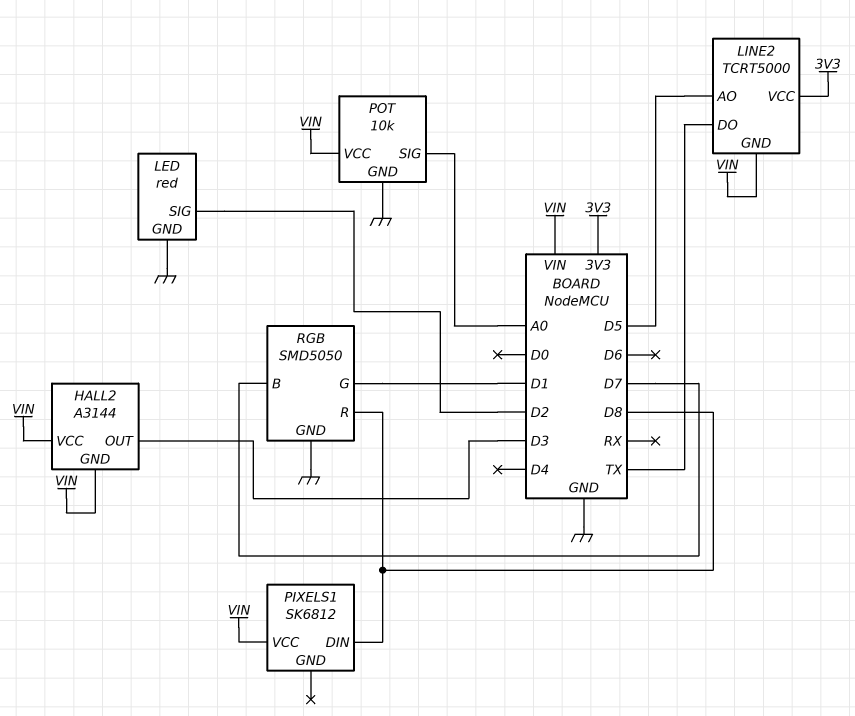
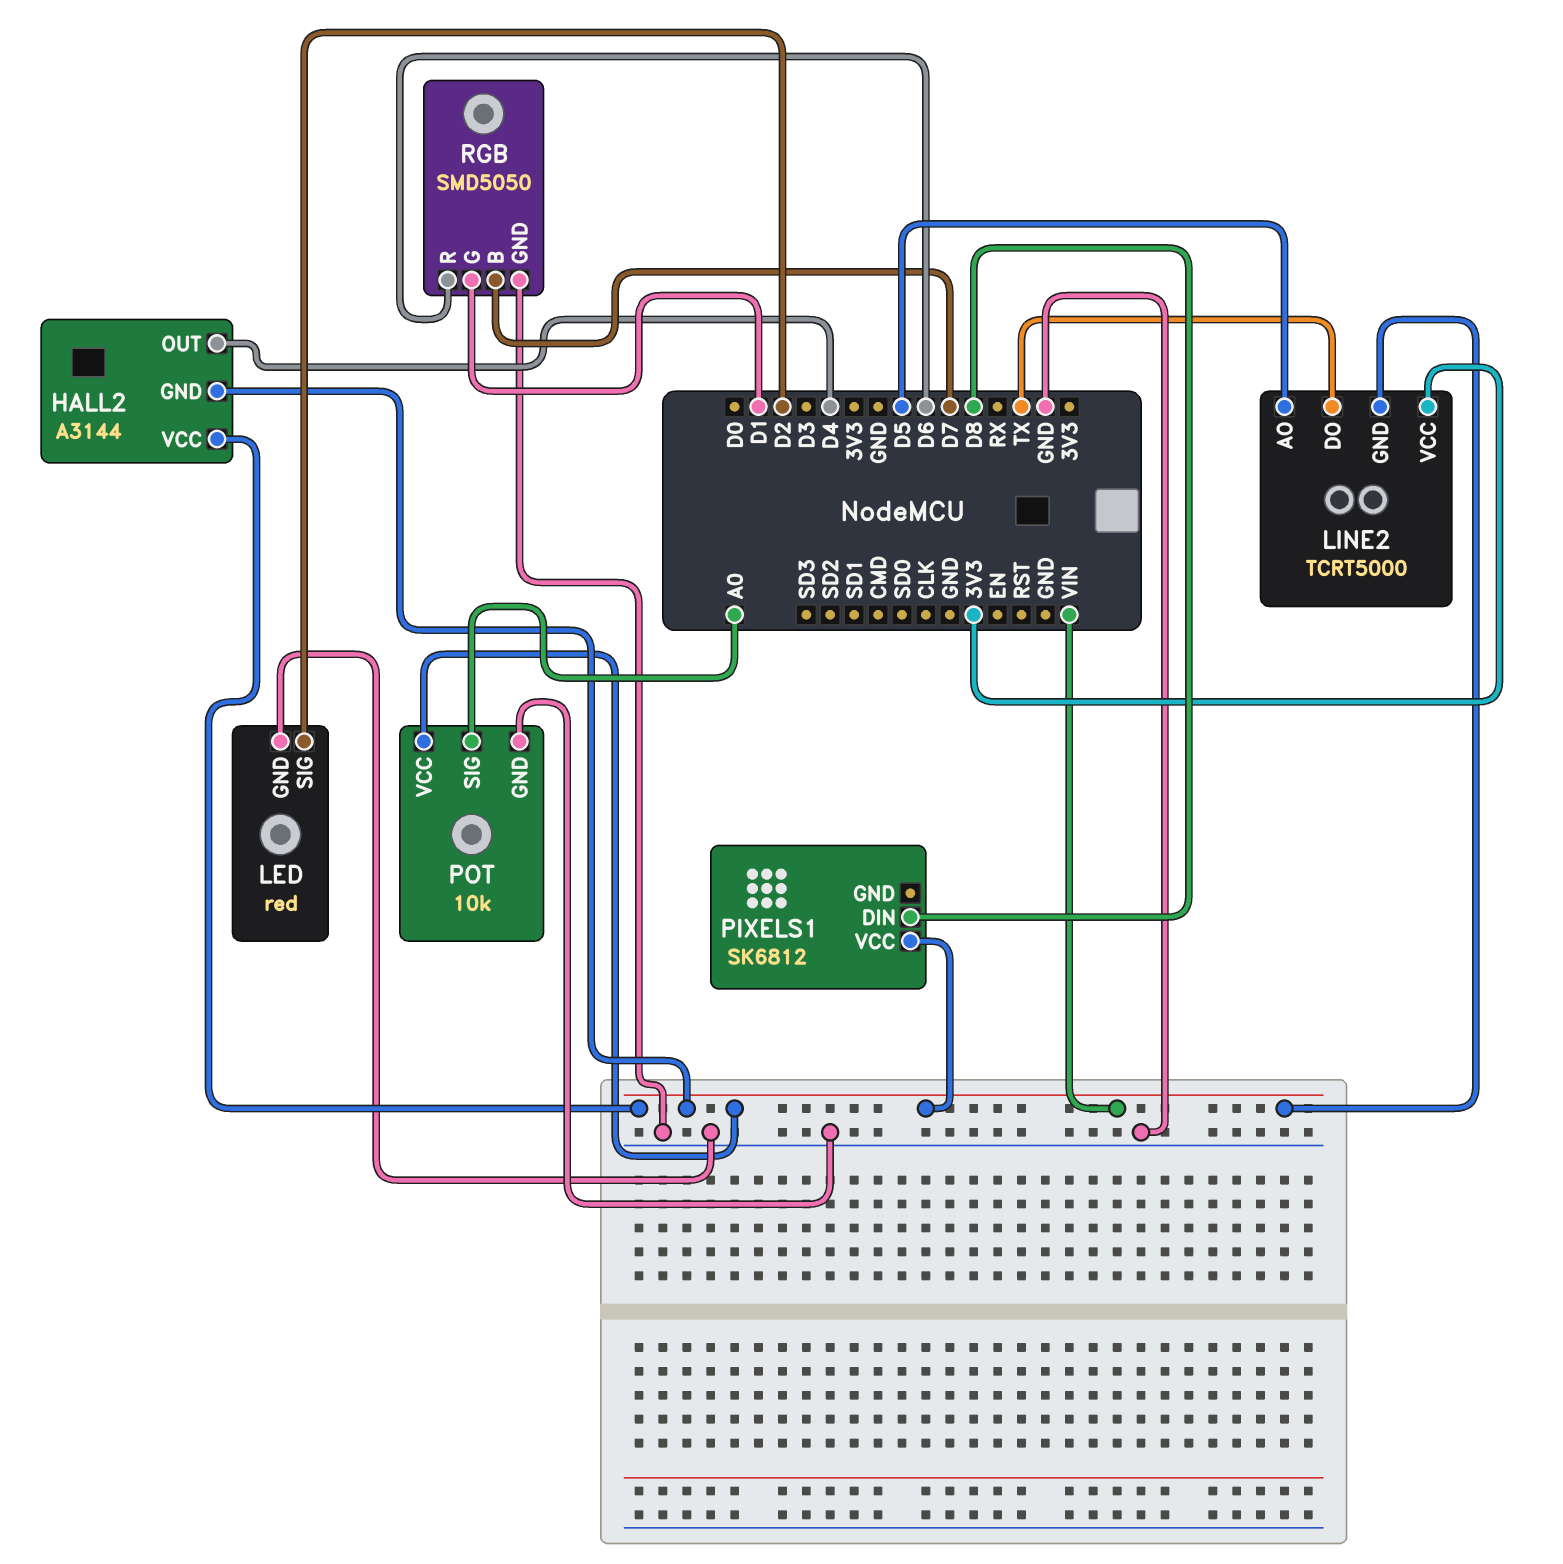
HALL2 pin OUT: D3 -> D4
RGB pin R: D8 -> D6

